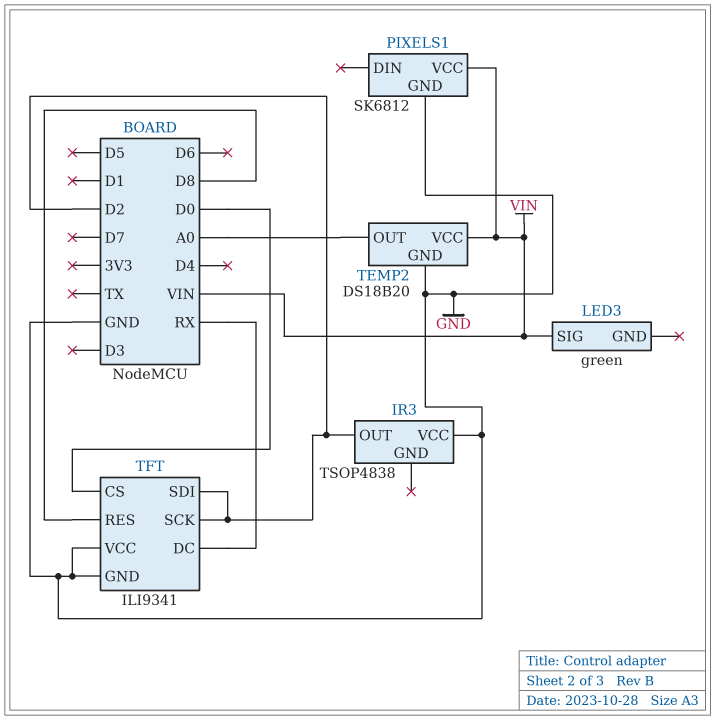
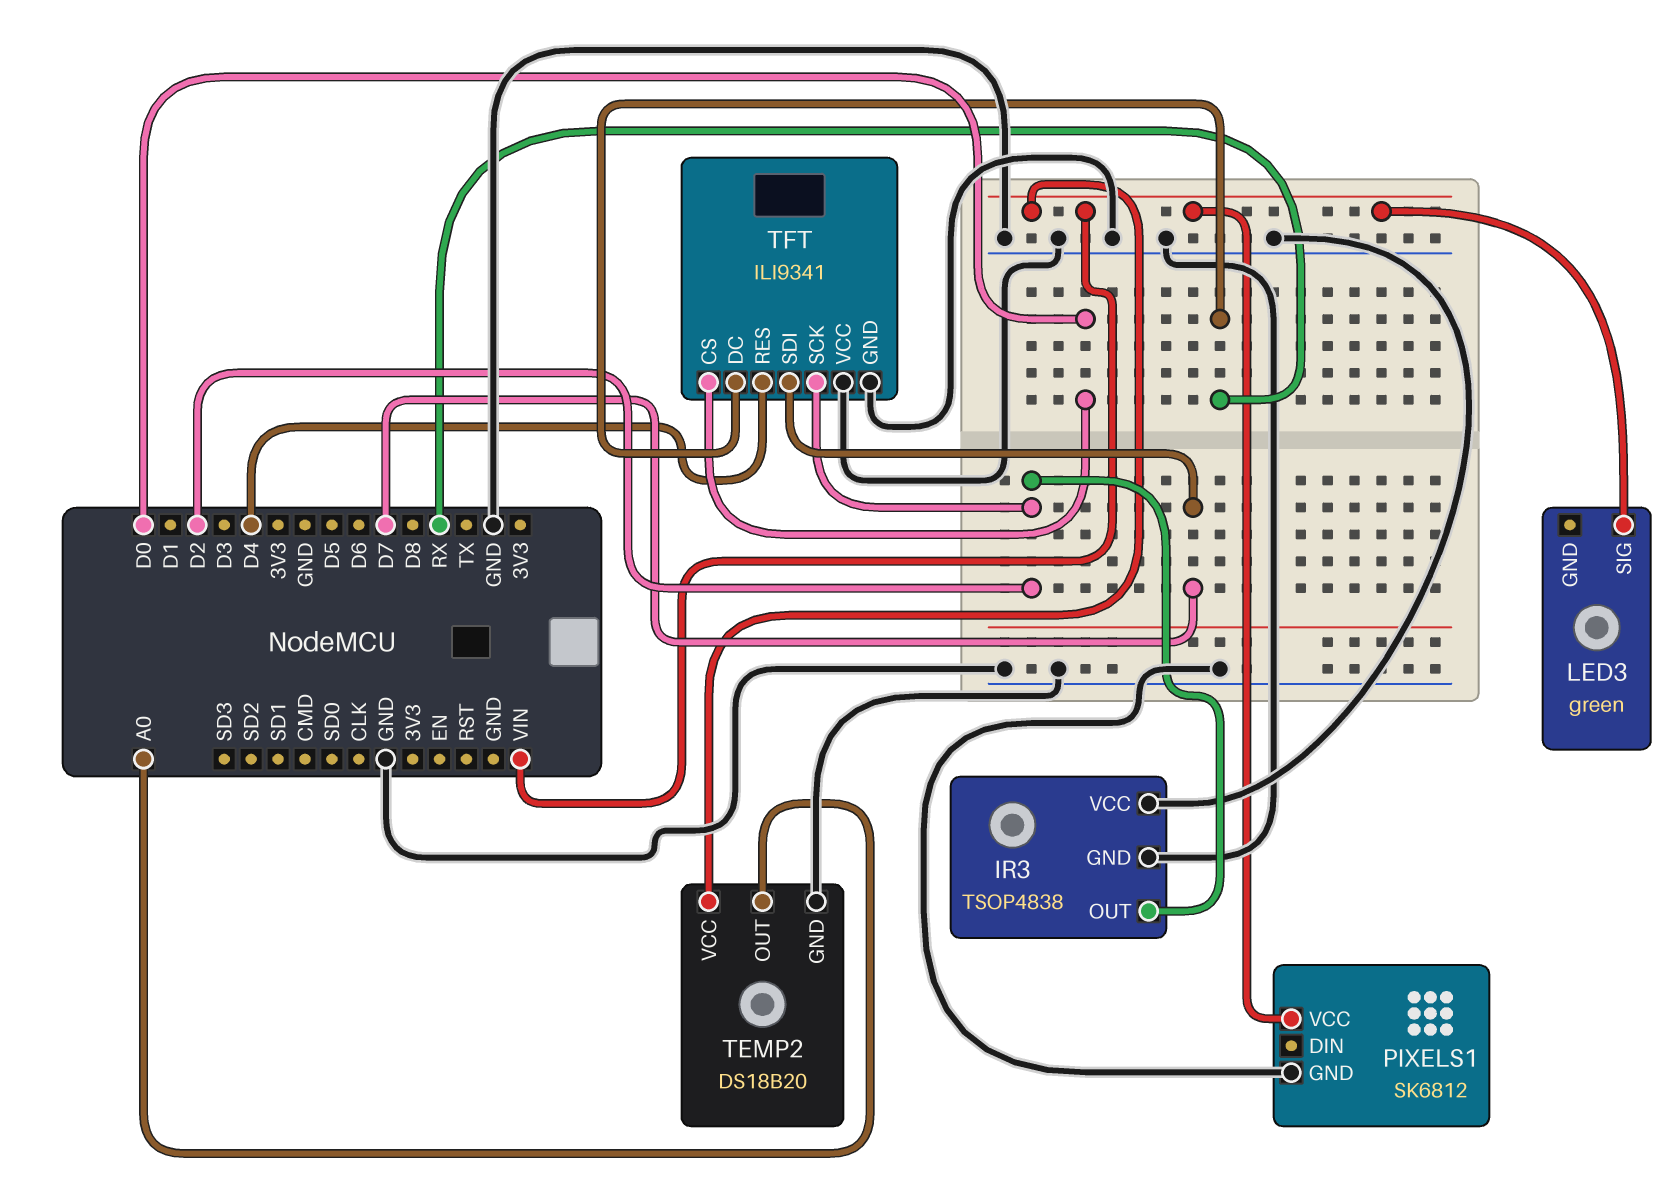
IR3 pin GND: none -> GND
TFT pin RES: D8 -> D4
TFT pin SDI: D2 -> D7

